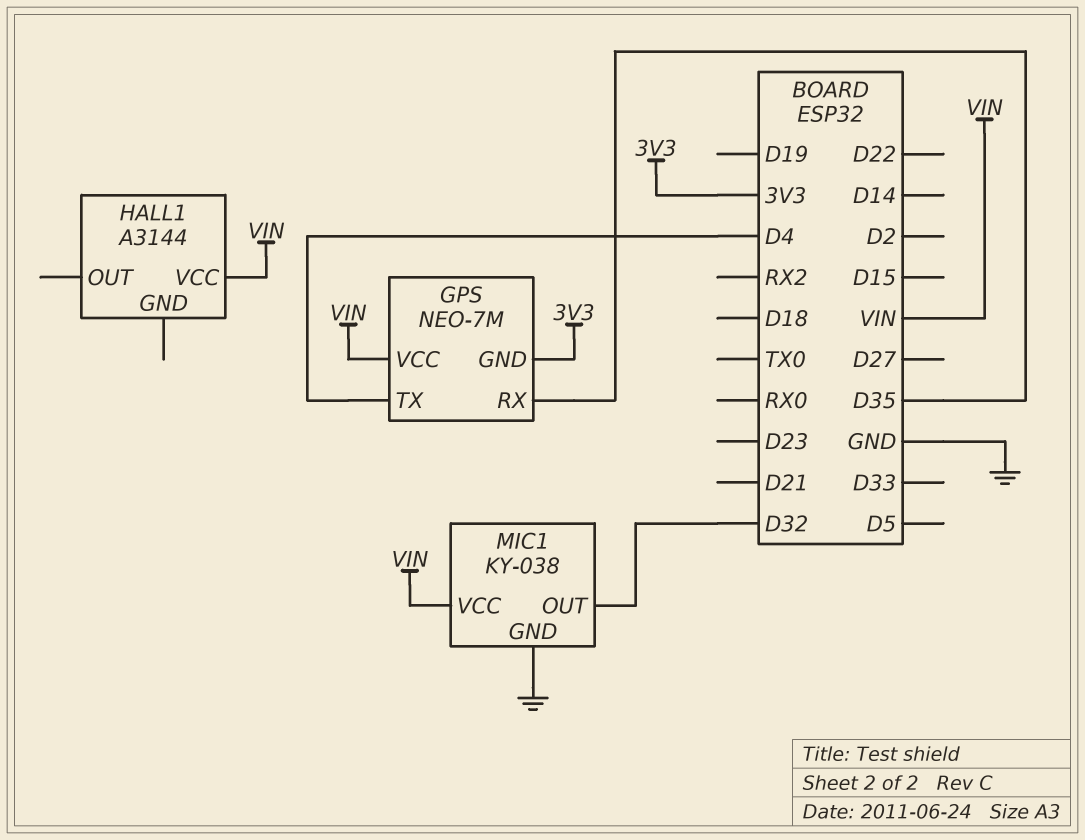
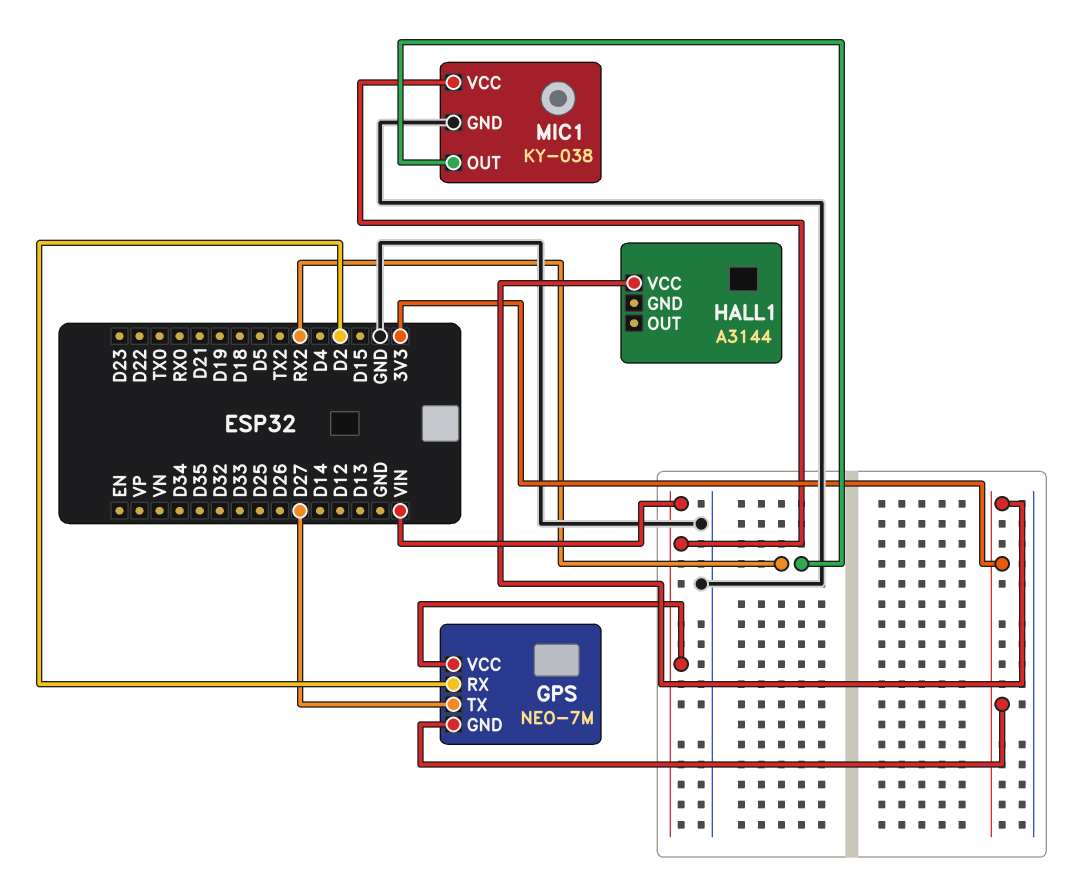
GPS pin RX: D35 -> D2
GPS pin TX: D4 -> D27
HALL1 pin VCC: VIN -> 3V3
MIC1 pin OUT: D32 -> RX2

